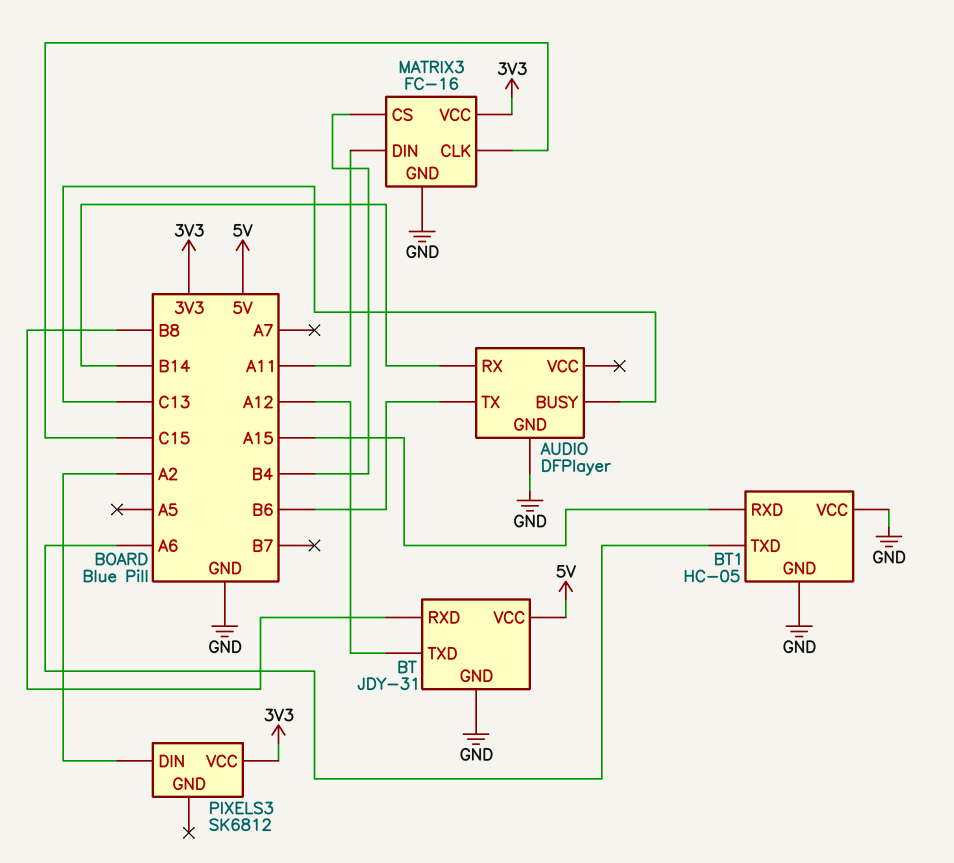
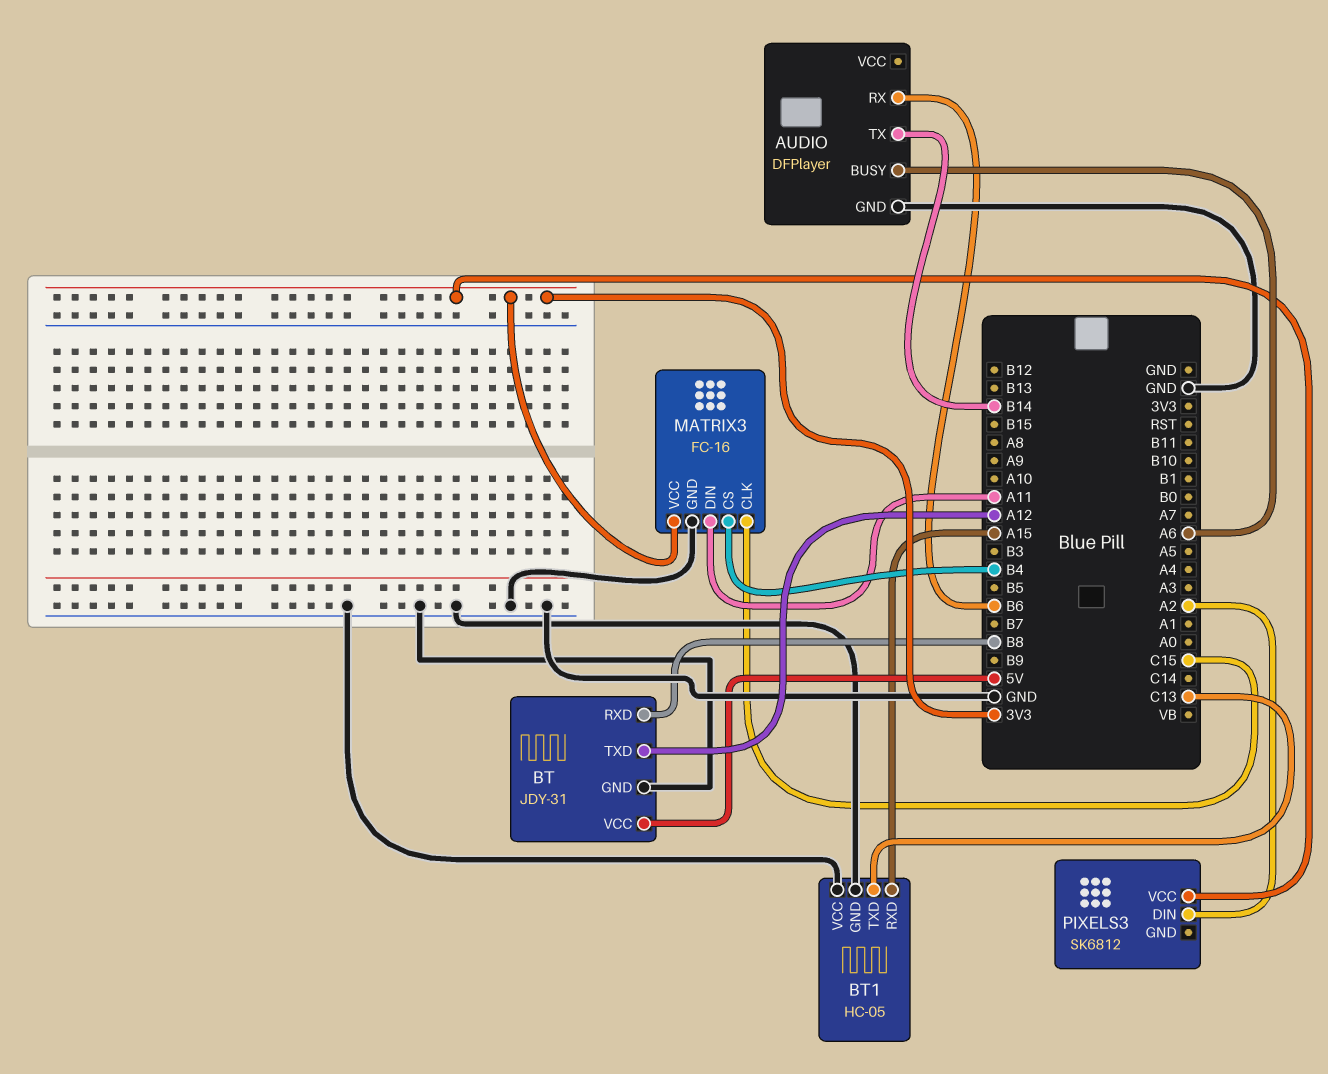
AUDIO pin BUSY: C13 -> A6
AUDIO pin RX: B14 -> B6
AUDIO pin TX: B6 -> B14
BT1 pin TXD: A6 -> C13

